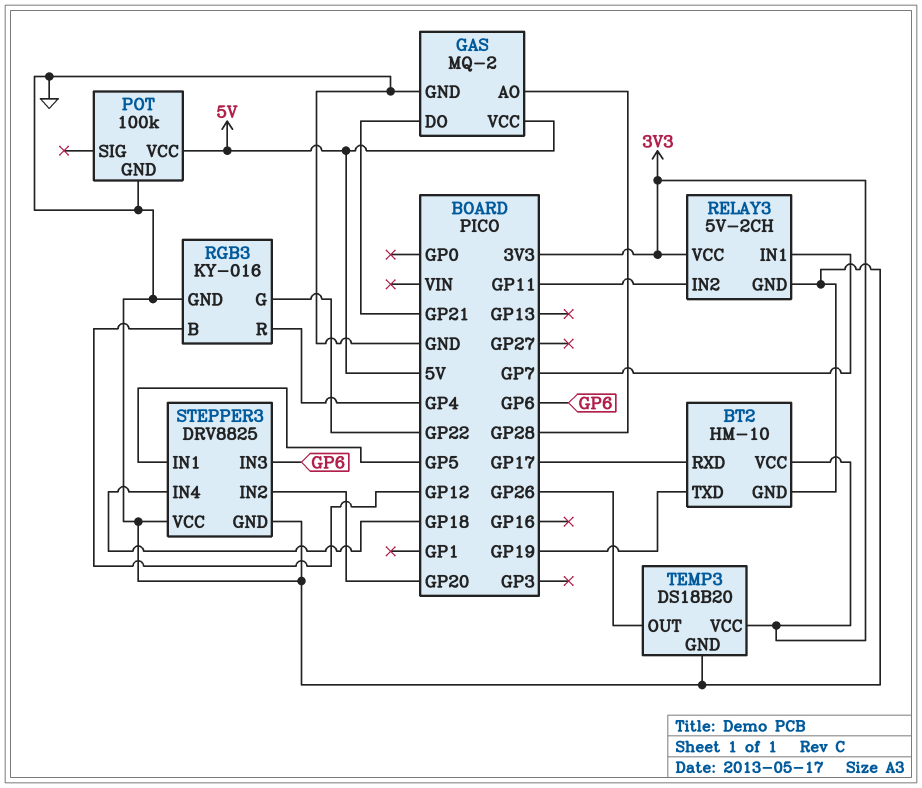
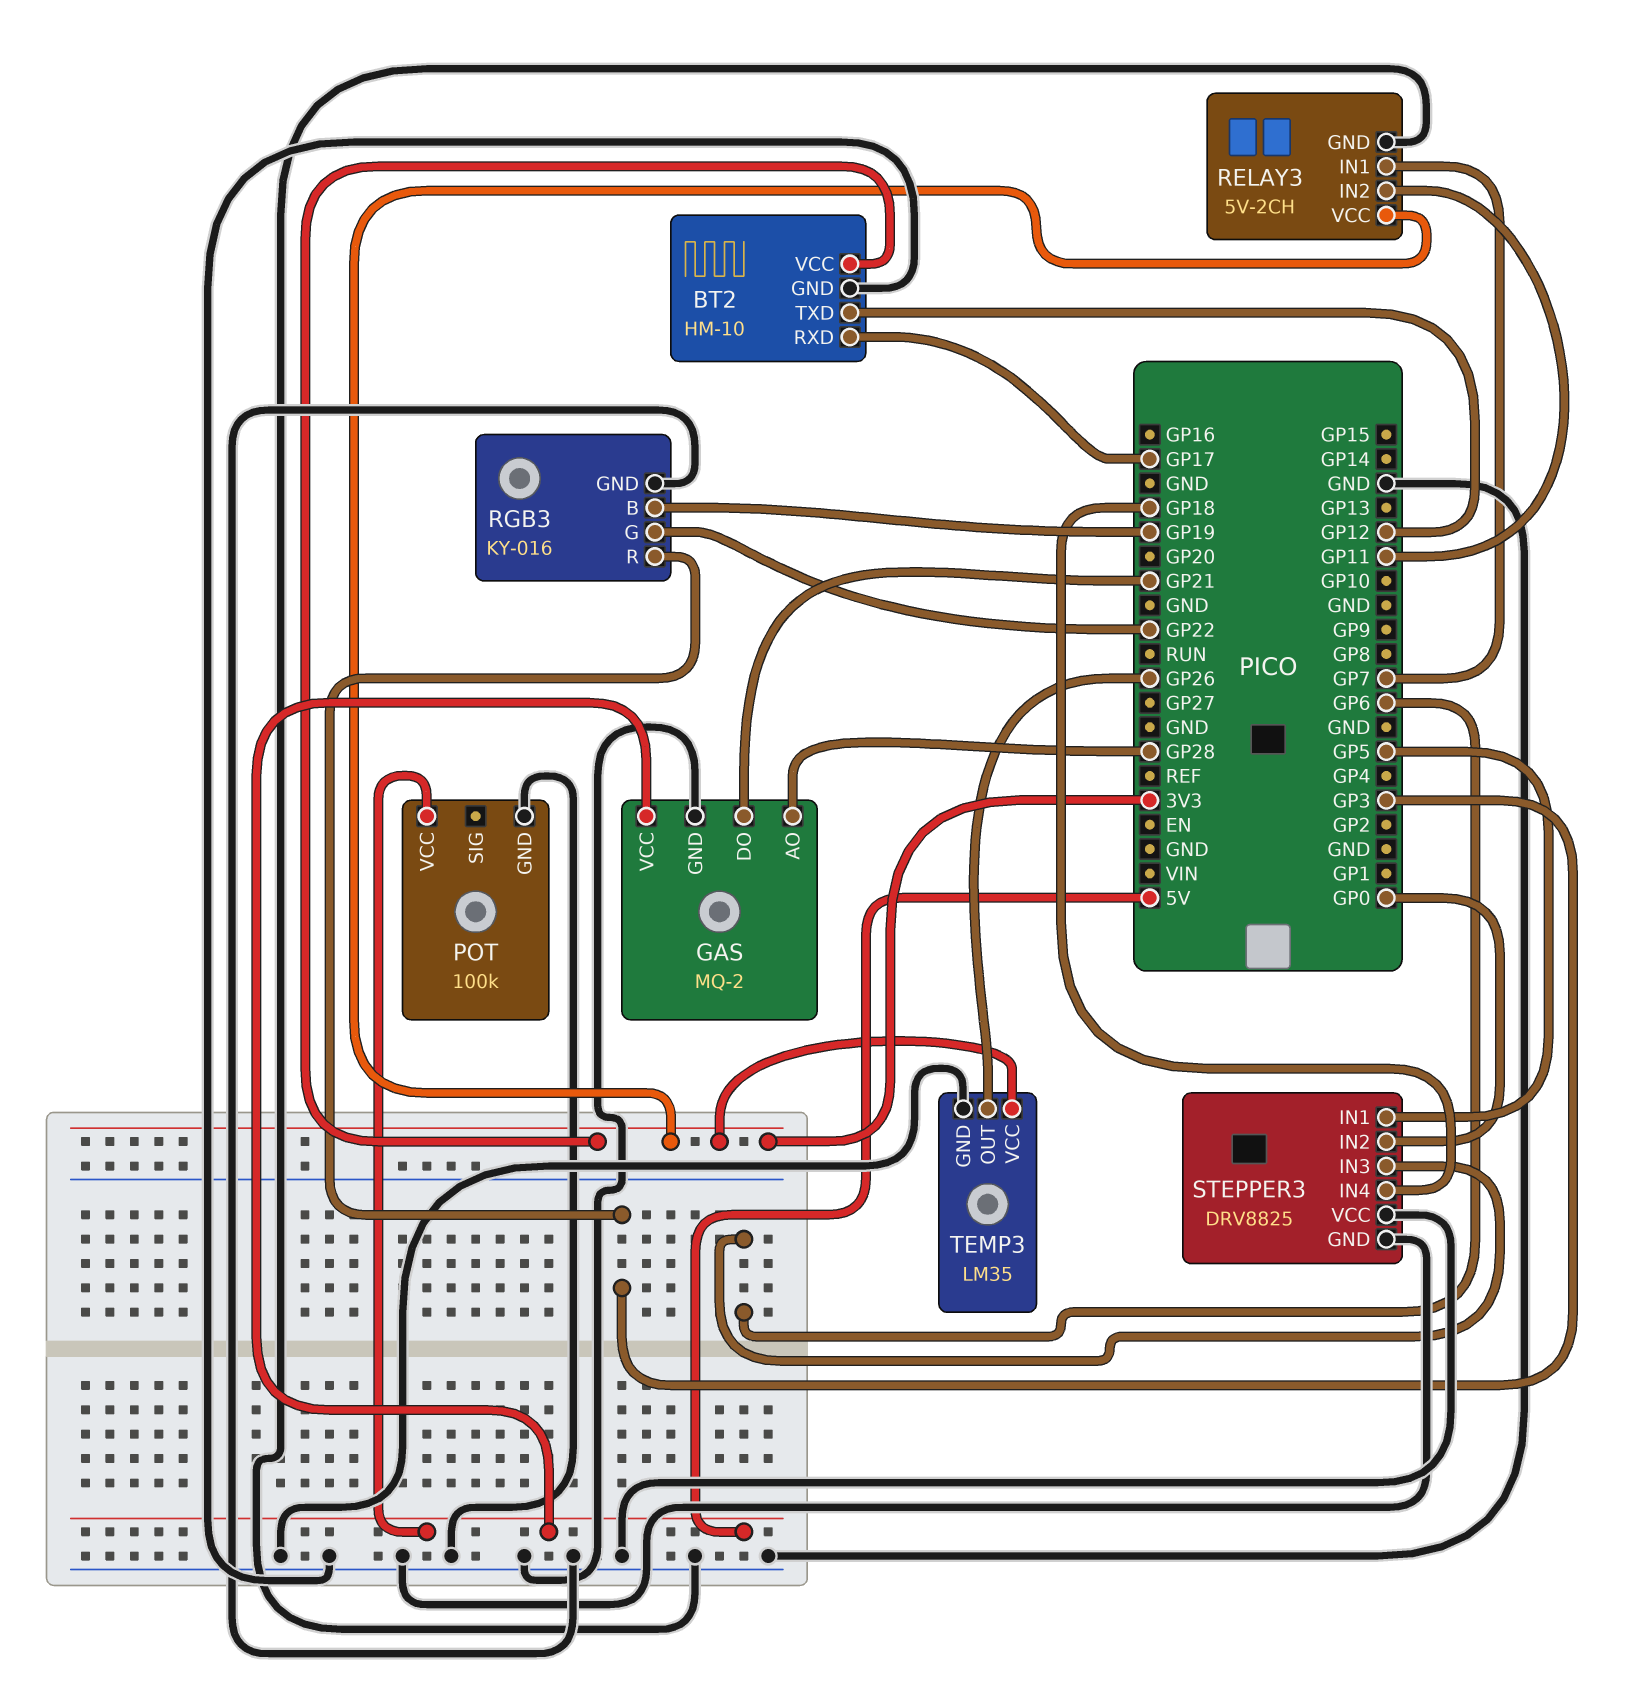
BT2 pin TXD: GP19 -> GP12
RGB3 pin B: GP12 -> GP19
RGB3 pin R: GP4 -> GP3
STEPPER3 pin IN2: GP20 -> GP0
TEMP3: DS18B20 -> LM35

